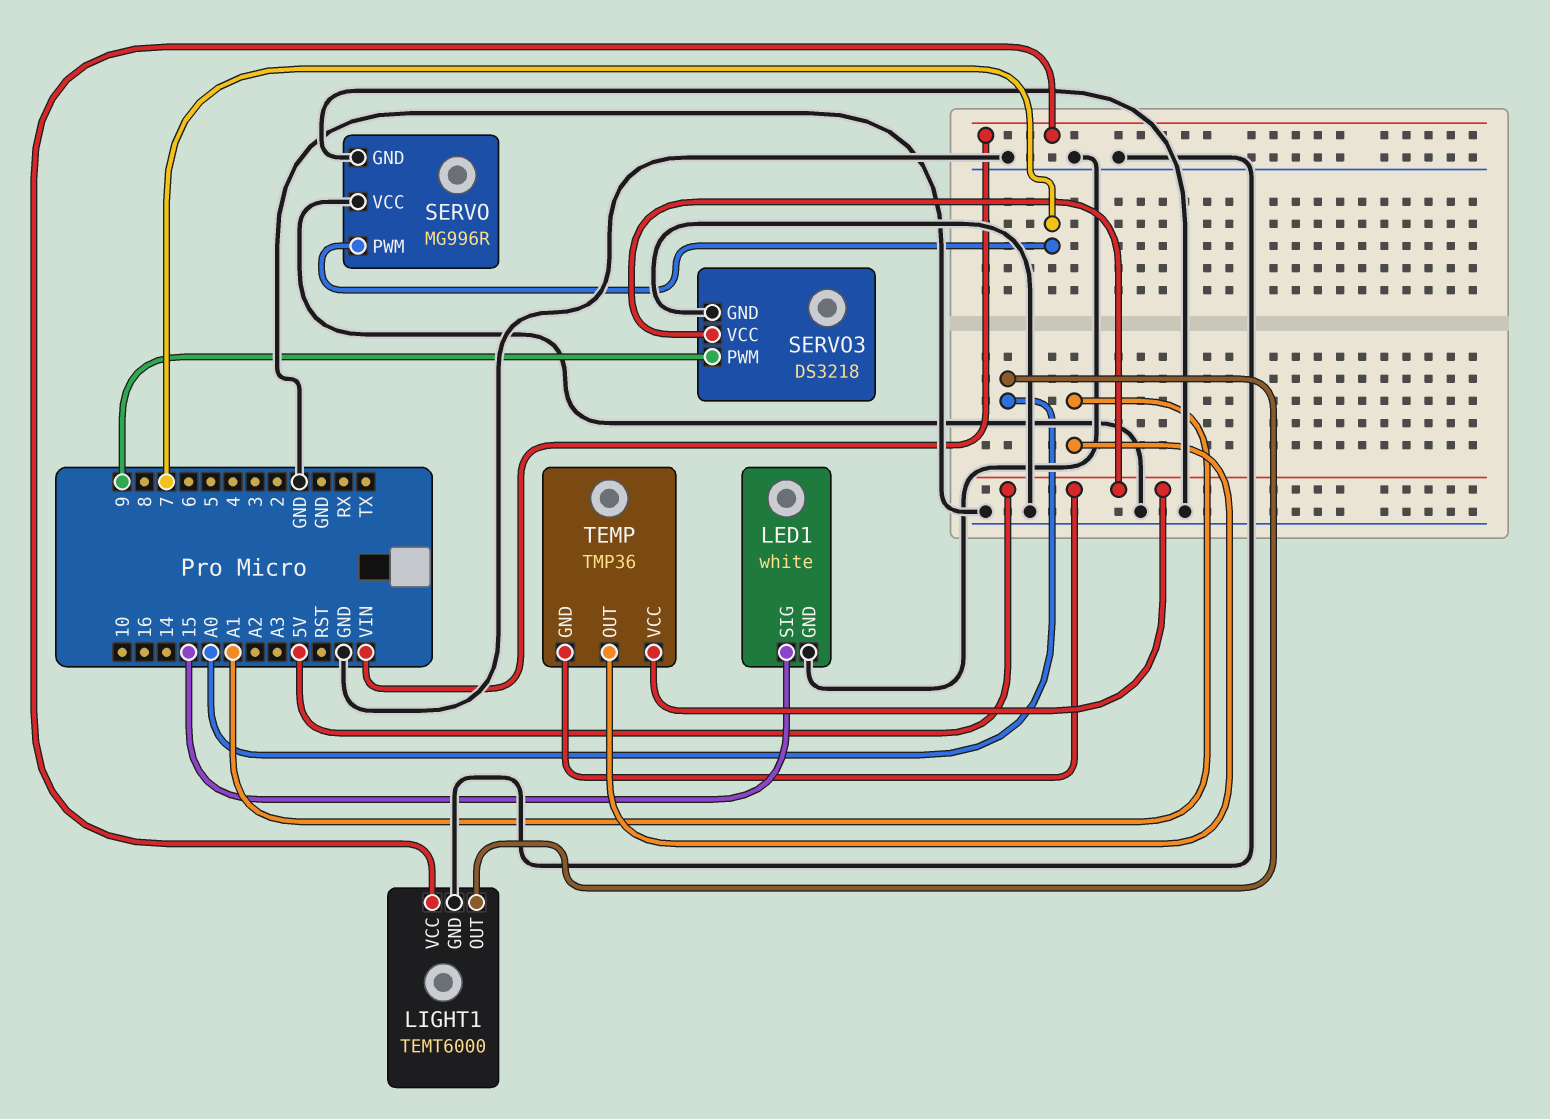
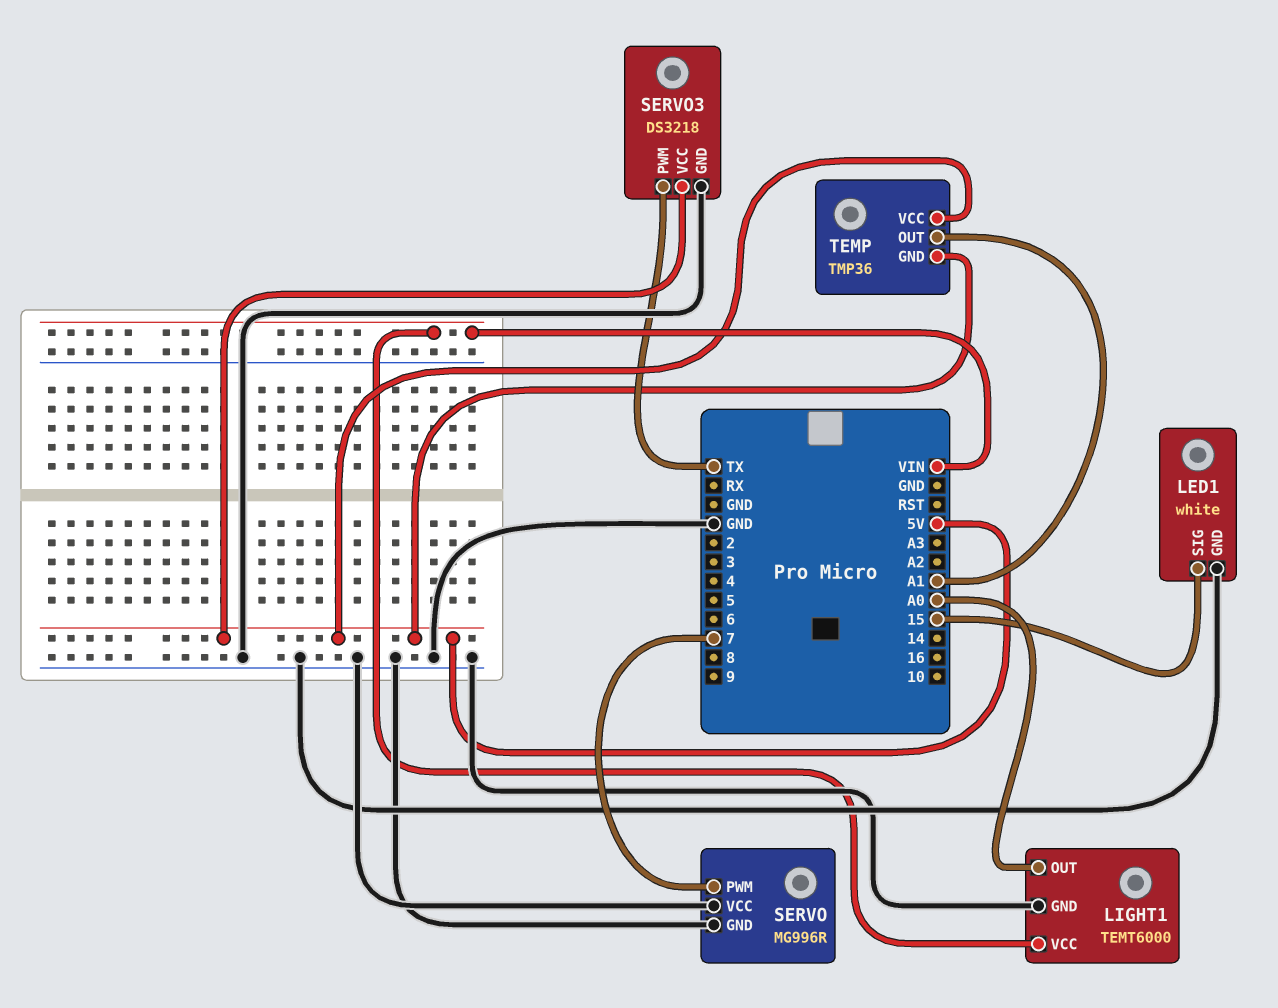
SERVO3 pin PWM: 9 -> TX

